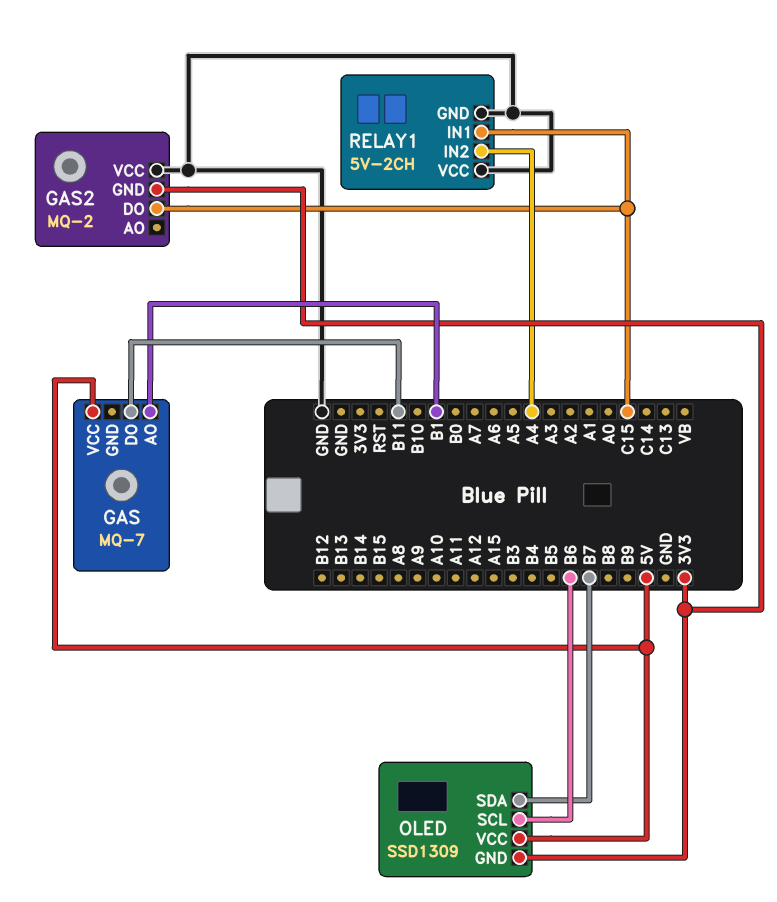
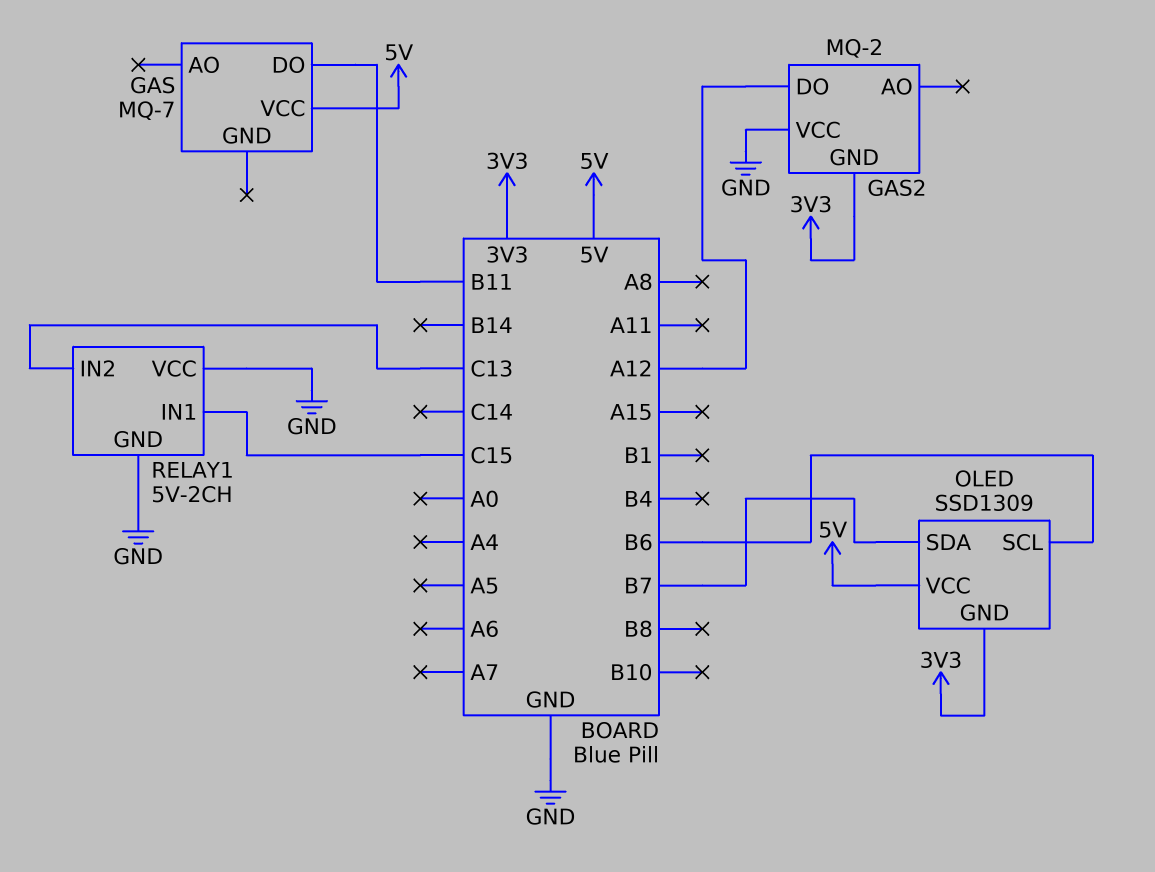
GAS pin AO: B1 -> none
GAS2 pin DO: C15 -> A12
RELAY1 pin IN2: A4 -> C13

